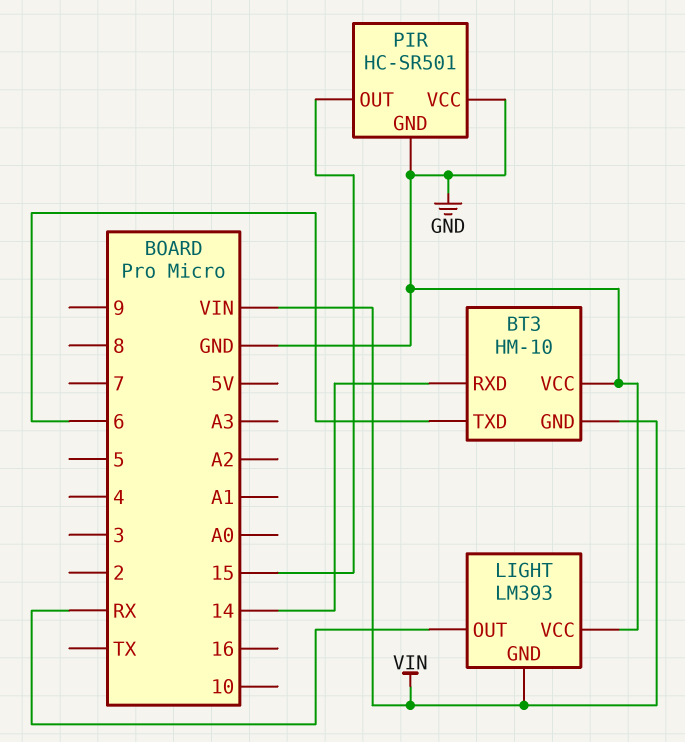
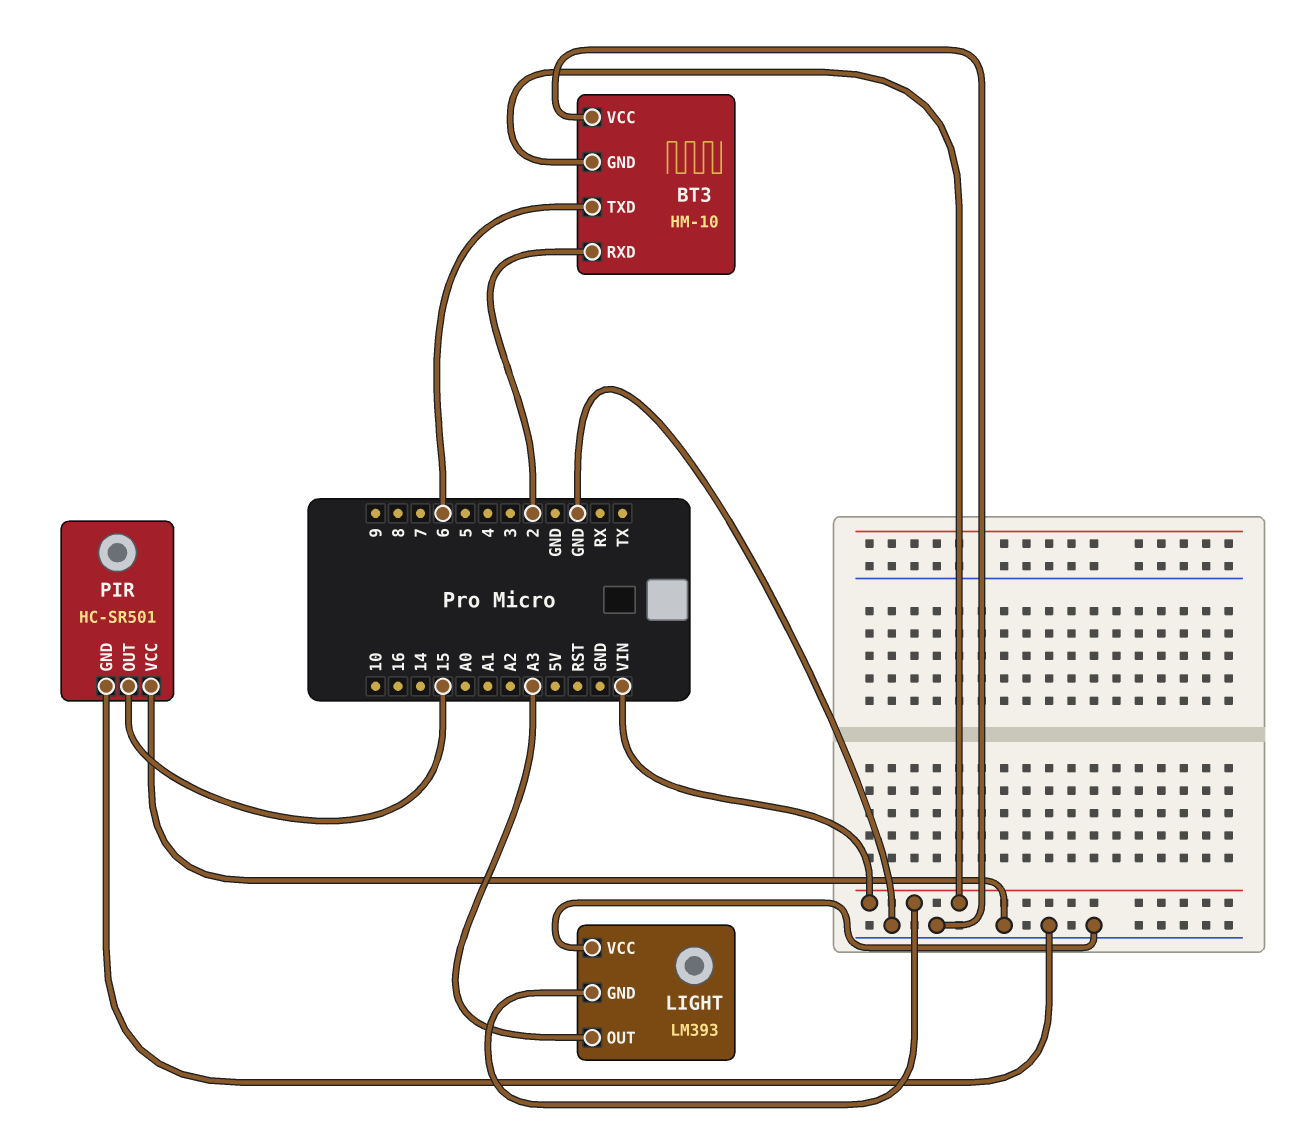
BT3 pin RXD: 14 -> 2
LIGHT pin OUT: RX -> A3

